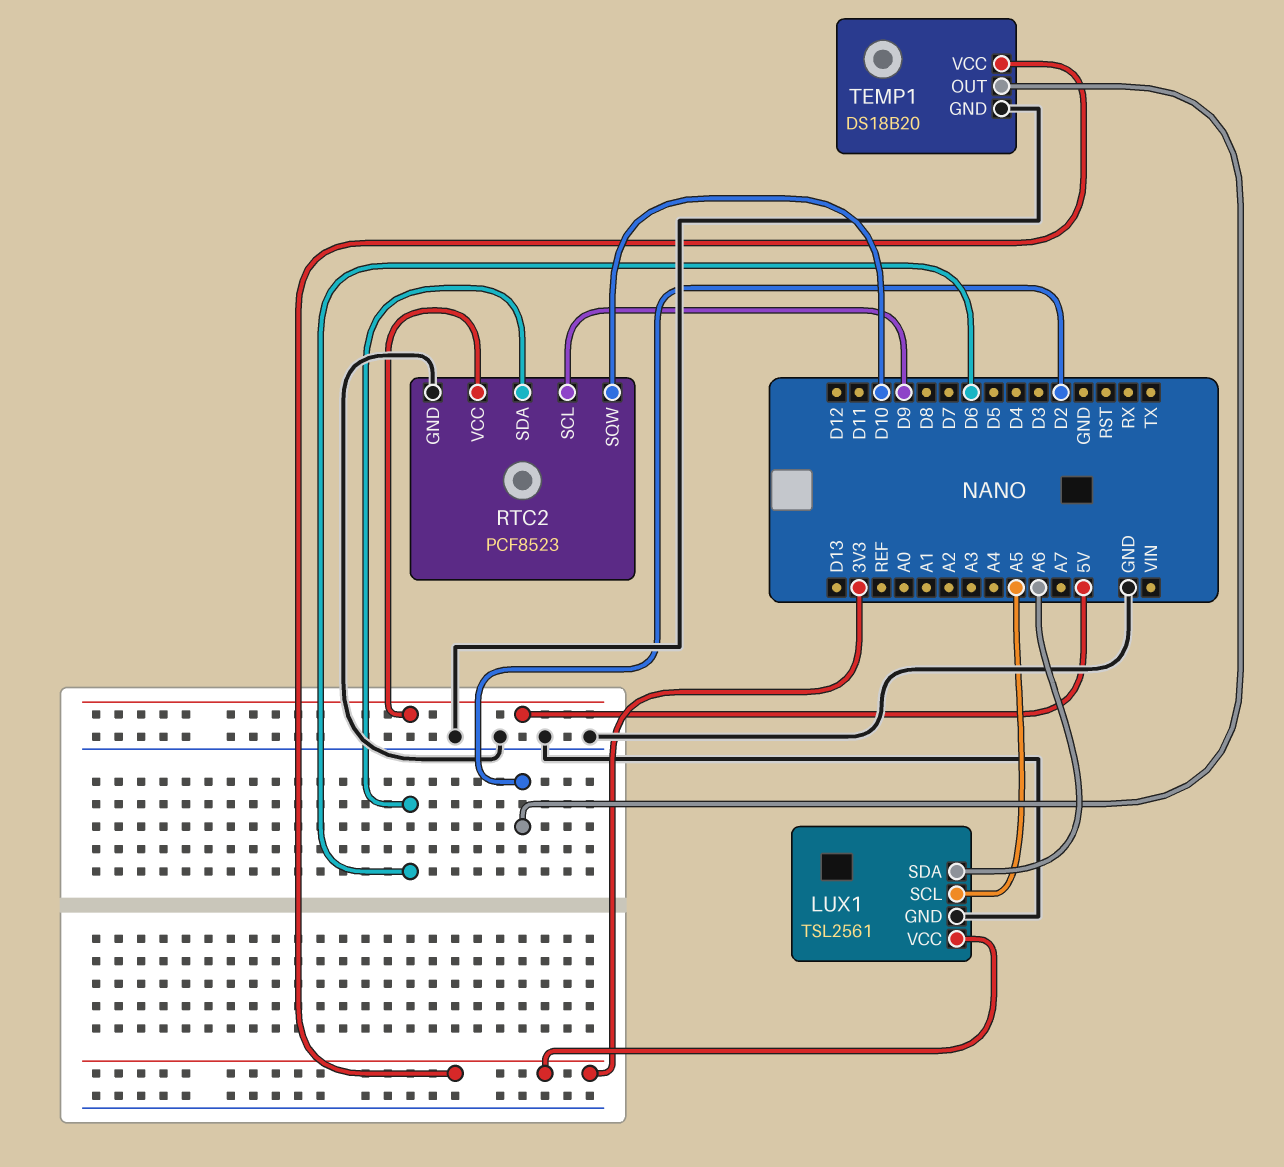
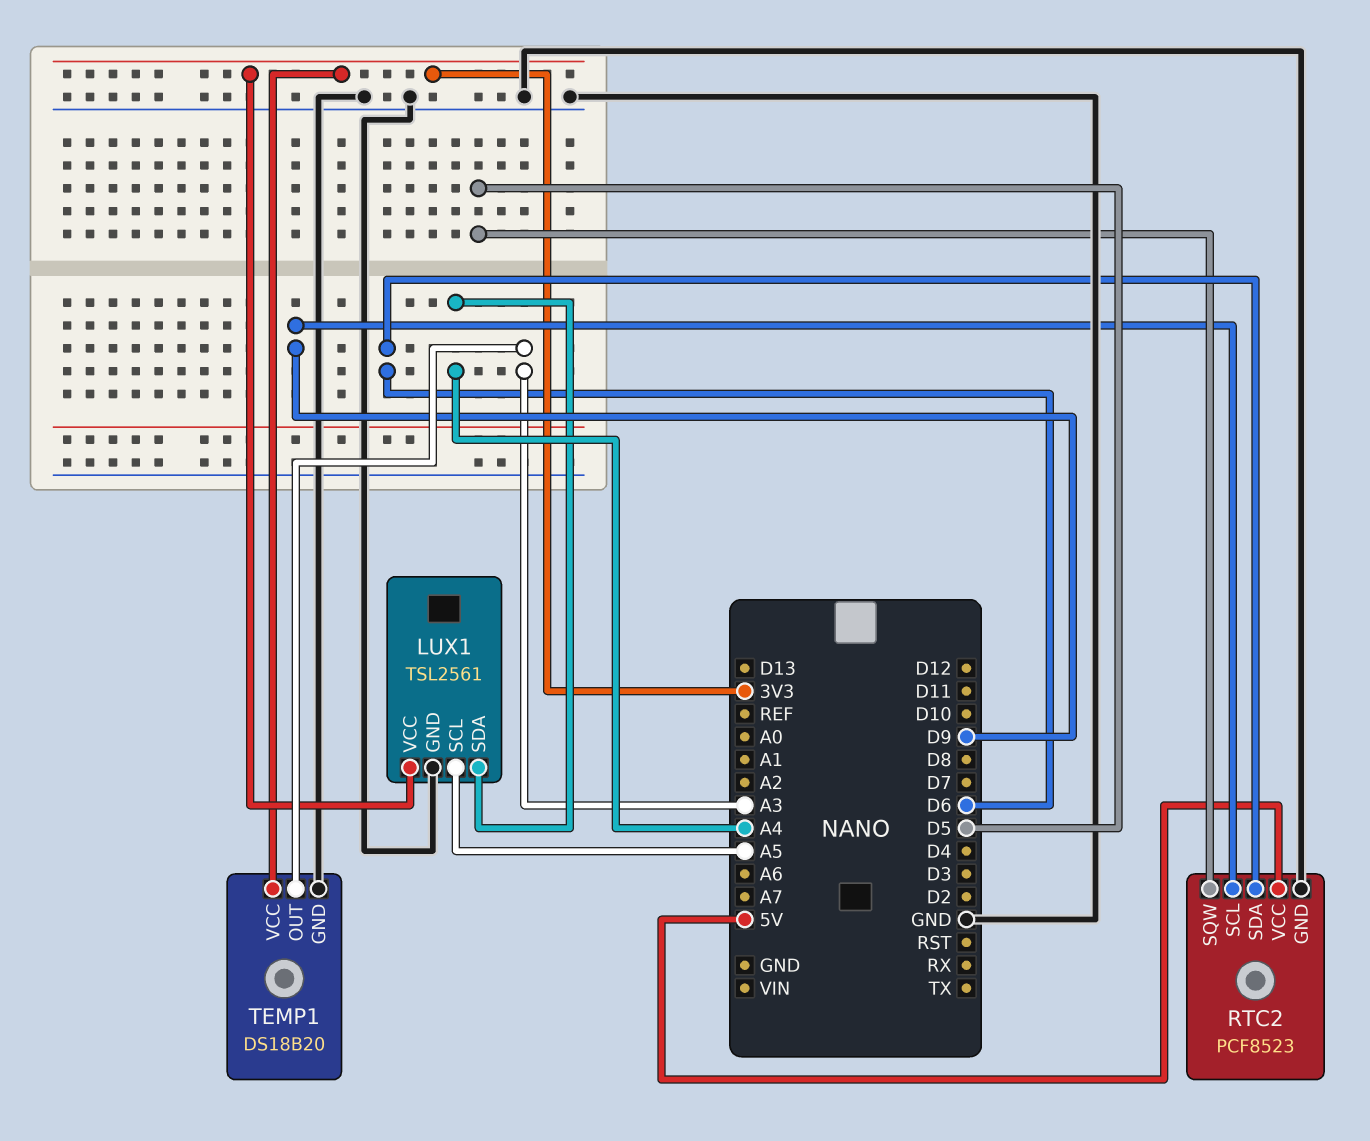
LUX1 pin SDA: A6 -> A4
RTC2 pin SQW: D10 -> D5
TEMP1 pin OUT: D2 -> A3

